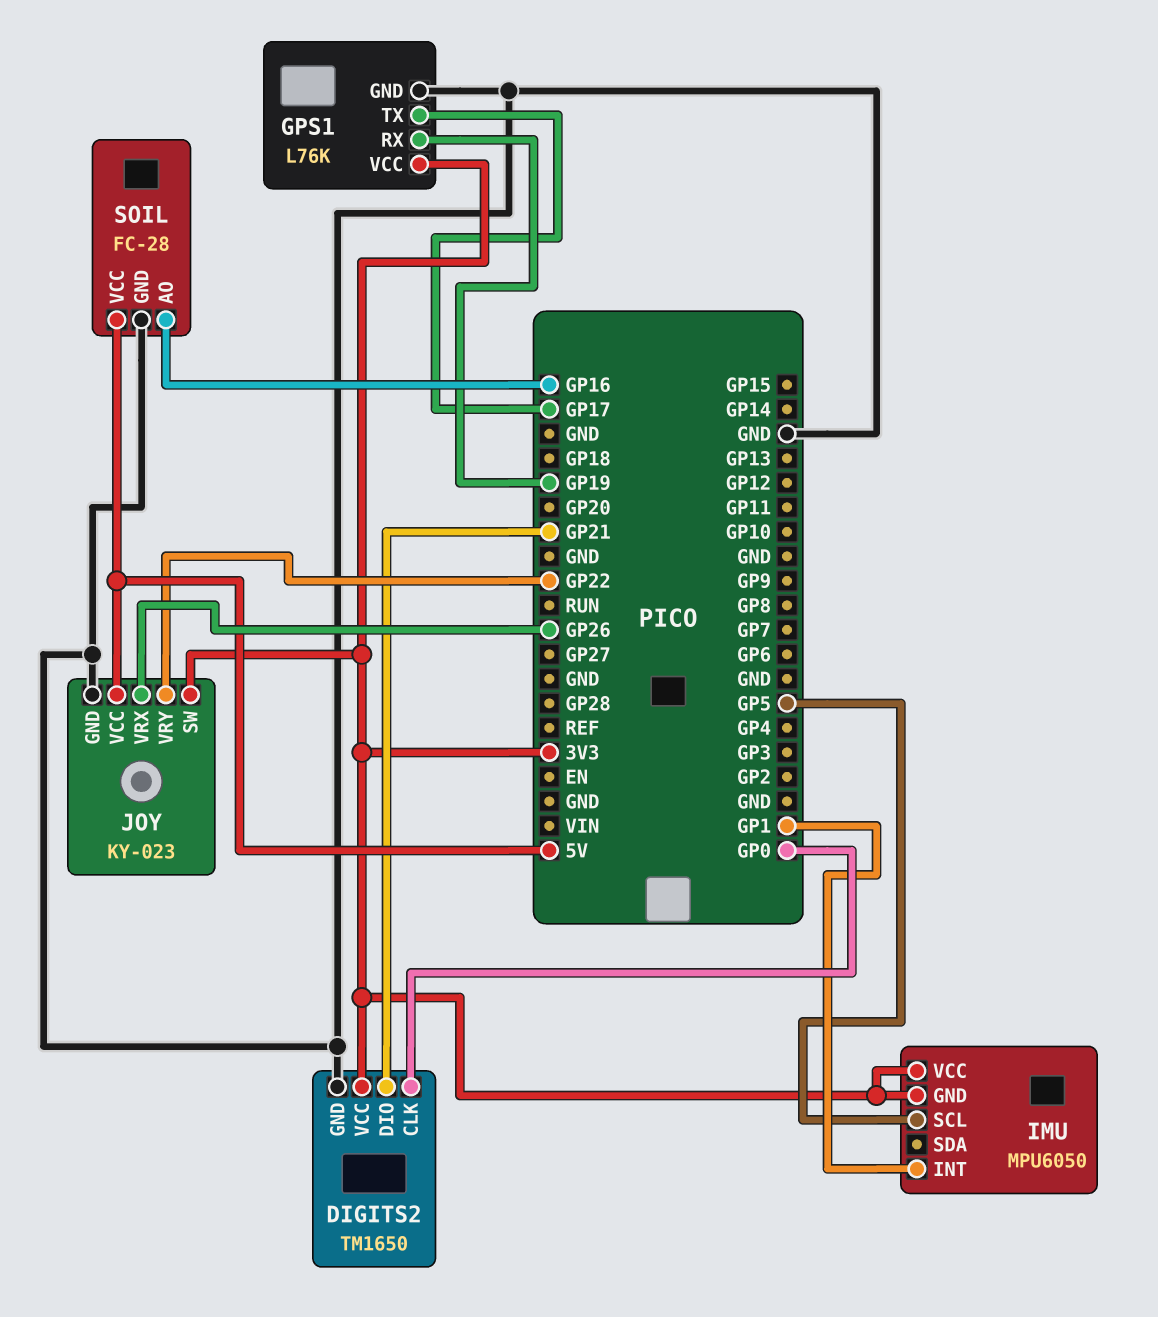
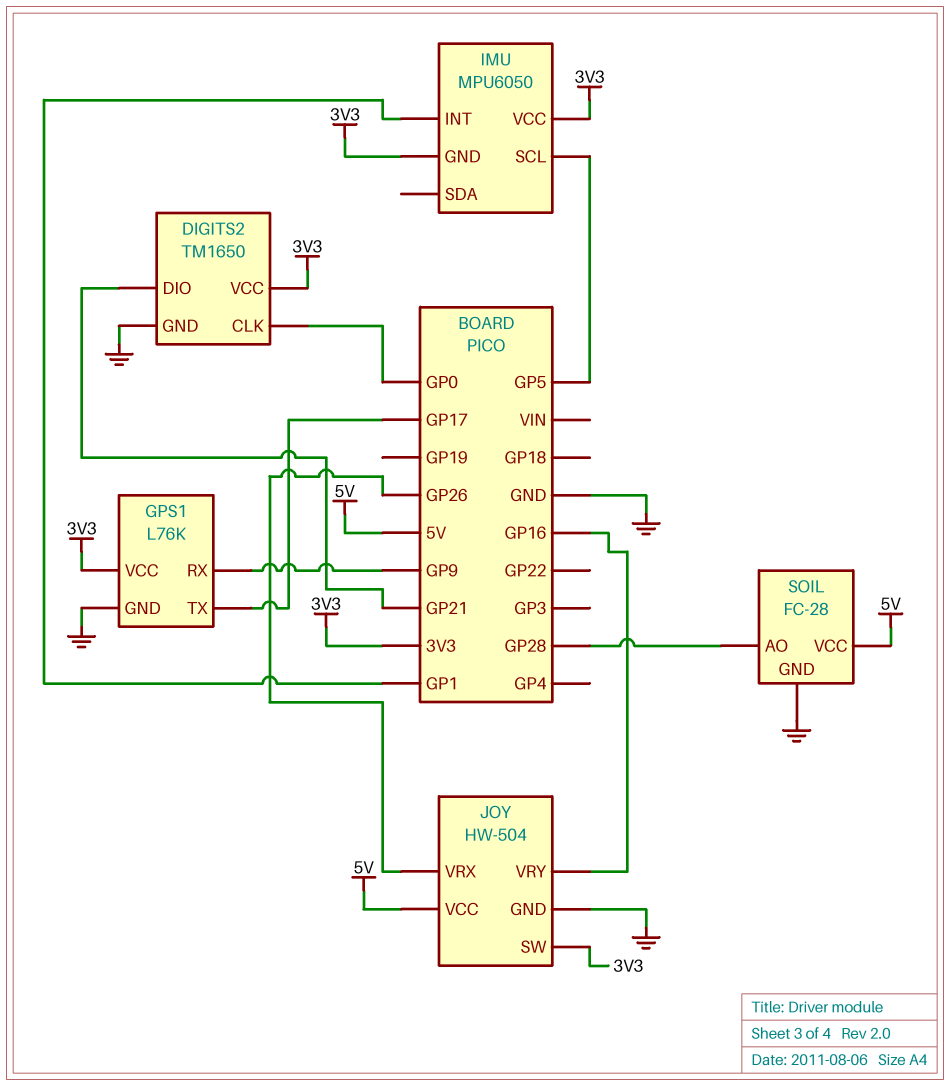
GPS1 pin RX: GP19 -> GP9
JOY: KY-023 -> HW-504
JOY pin VRY: GP22 -> GP16
SOIL pin AO: GP16 -> GP28

